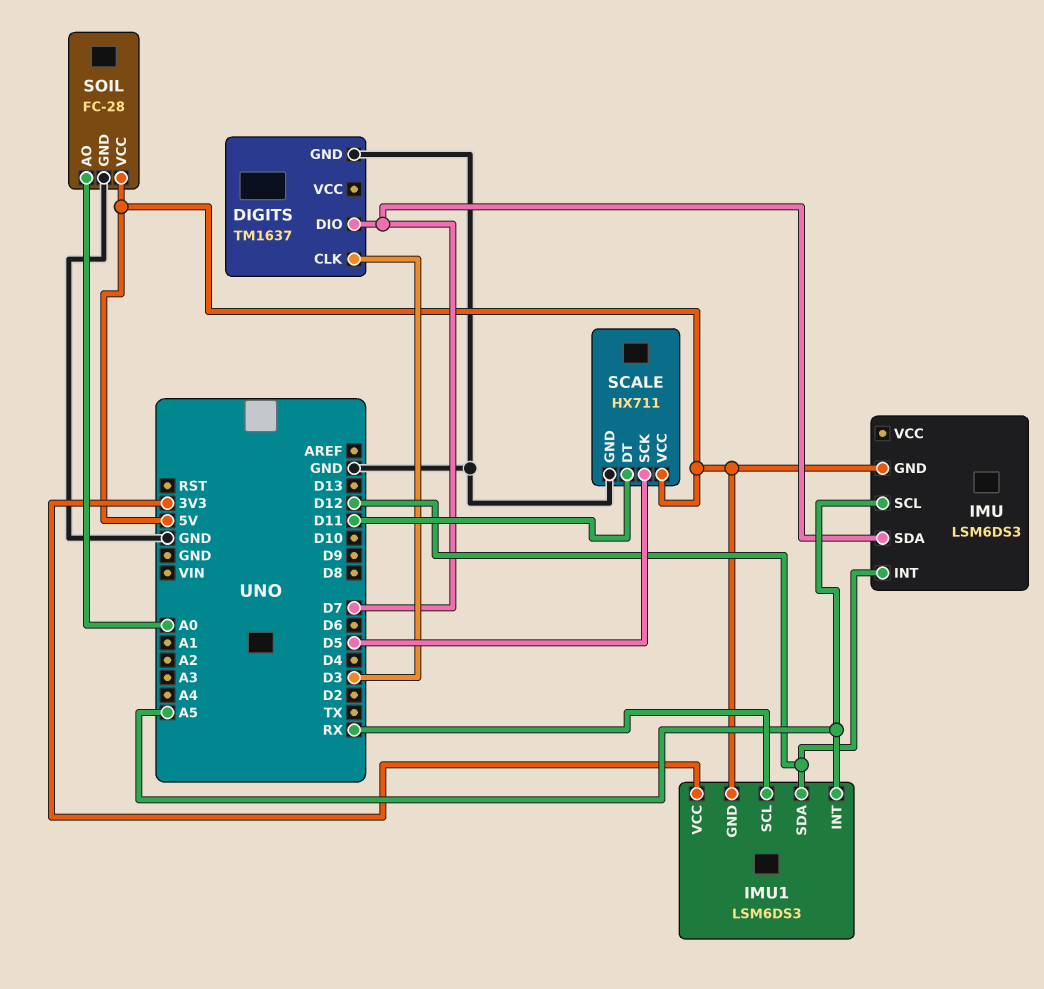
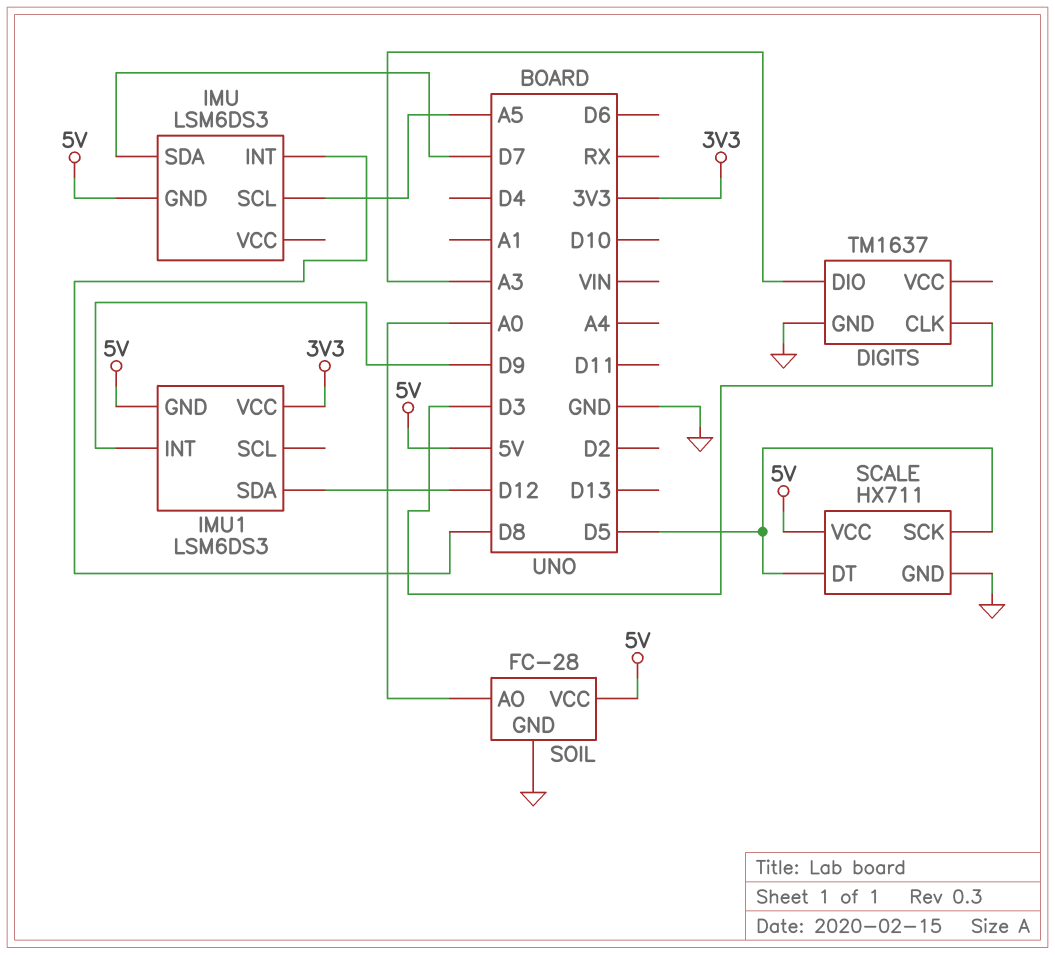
DIGITS pin DIO: D7 -> A3
IMU pin INT: D12 -> D8
IMU1 pin INT: A5 -> D9
IMU1 pin SCL: RX -> none
SCALE pin DT: D11 -> D5

